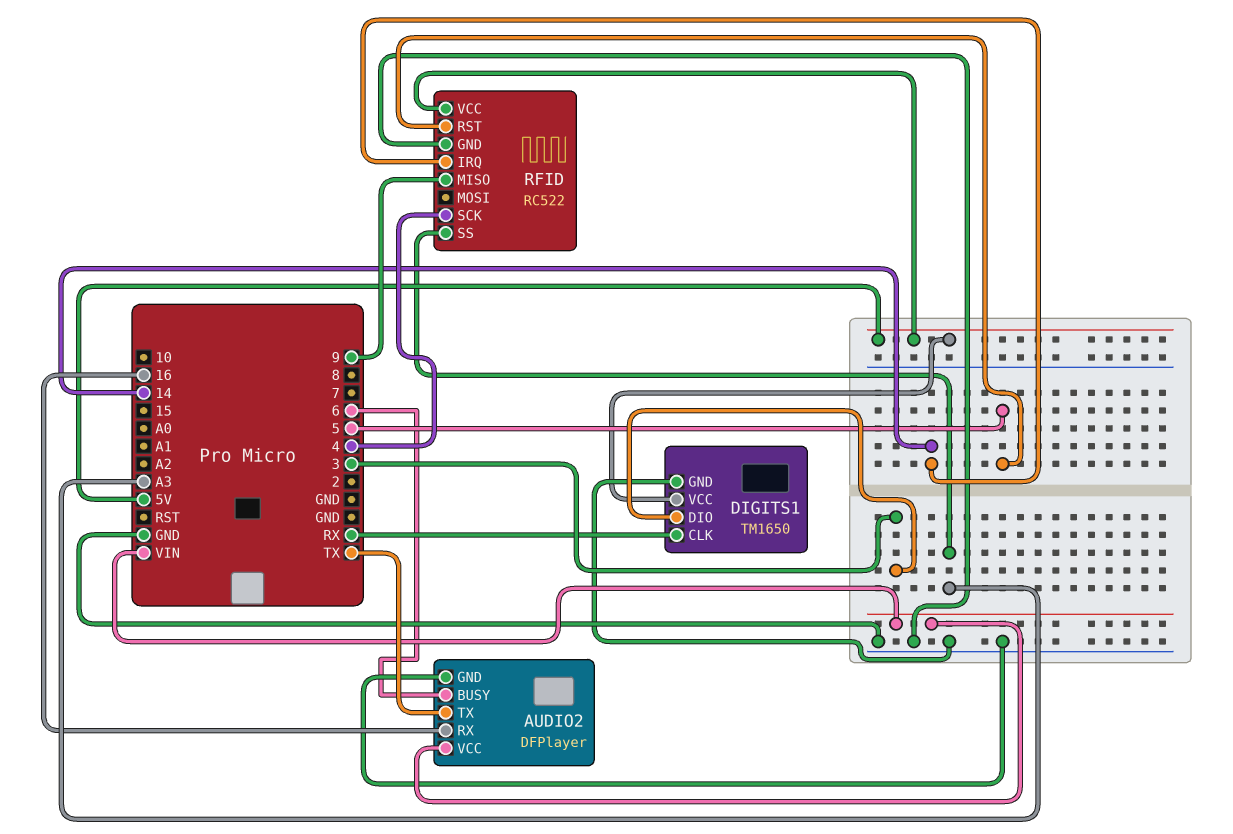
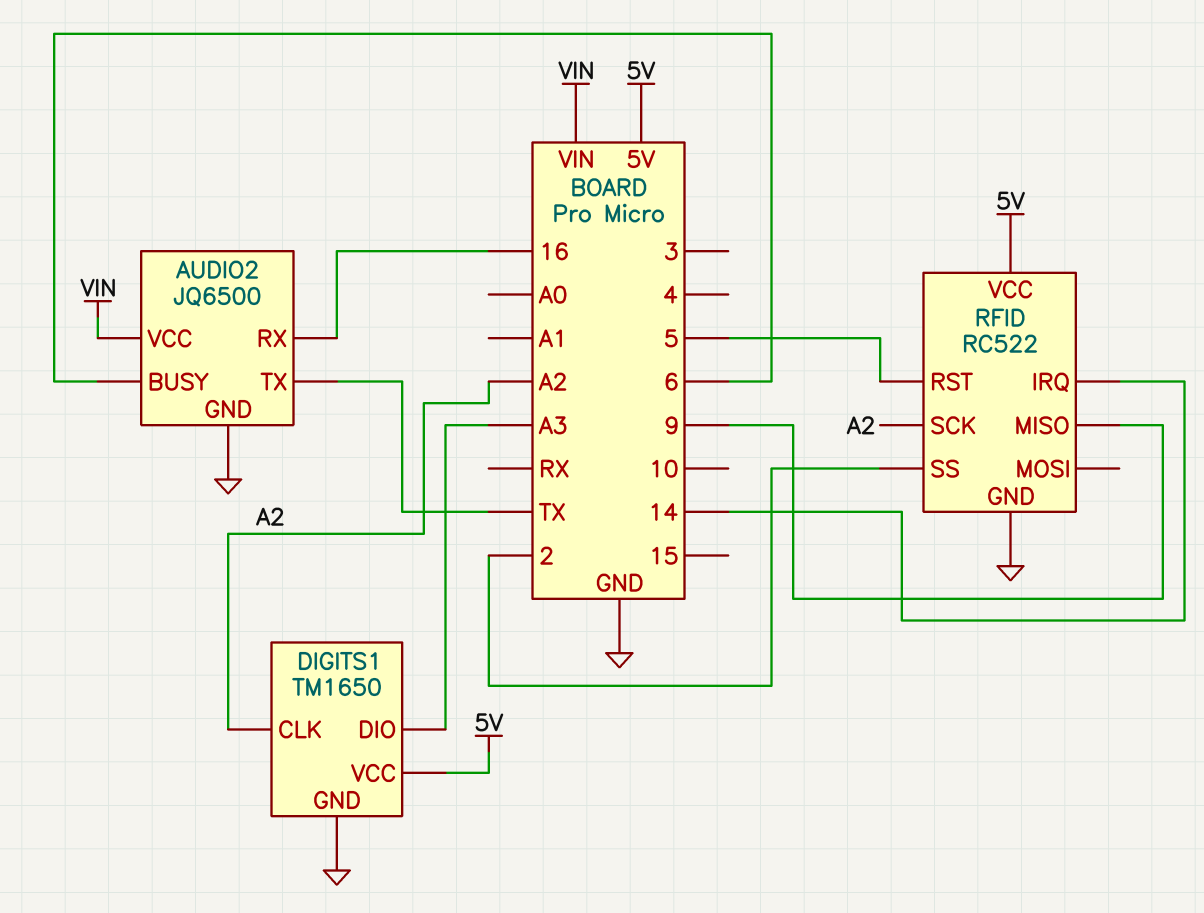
AUDIO2: DFPlayer -> JQ6500
DIGITS1 pin CLK: RX -> A2
DIGITS1 pin DIO: 3 -> A3
RFID pin SCK: 4 -> A2
RFID pin SS: A3 -> 2

